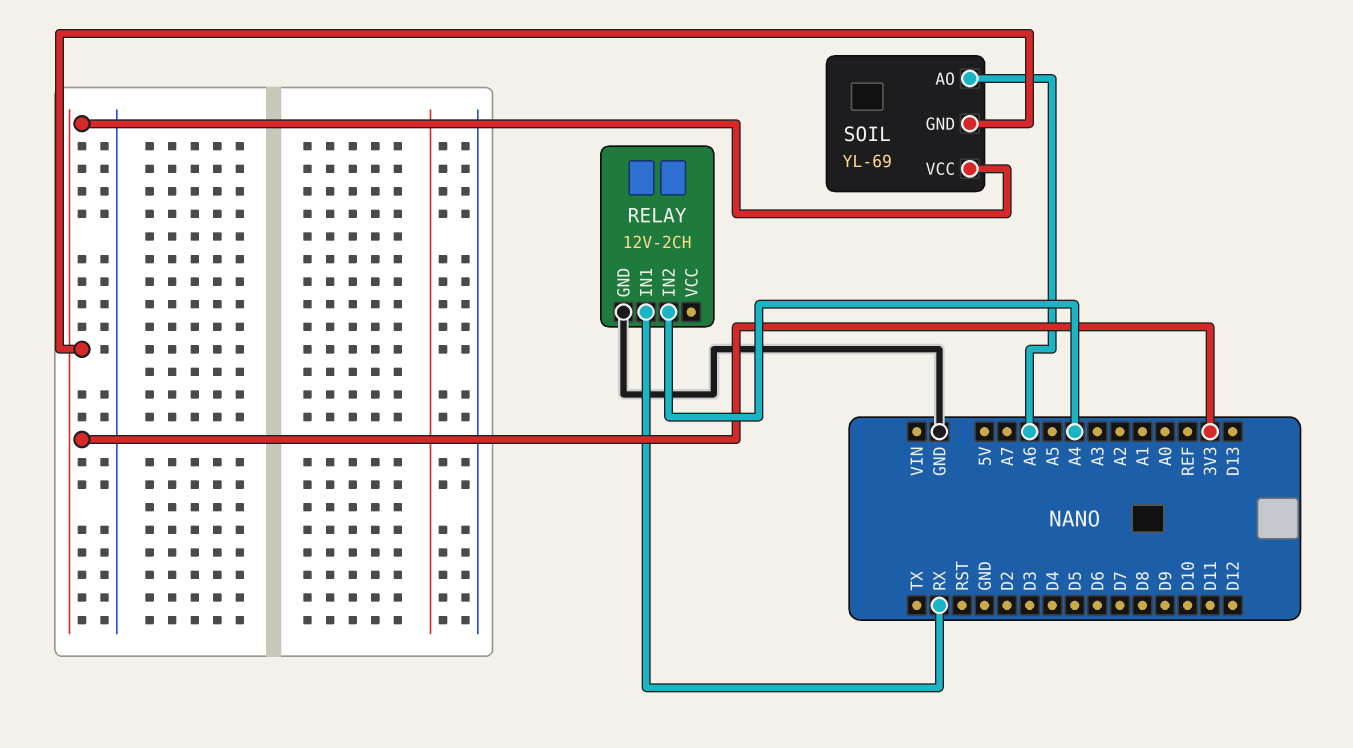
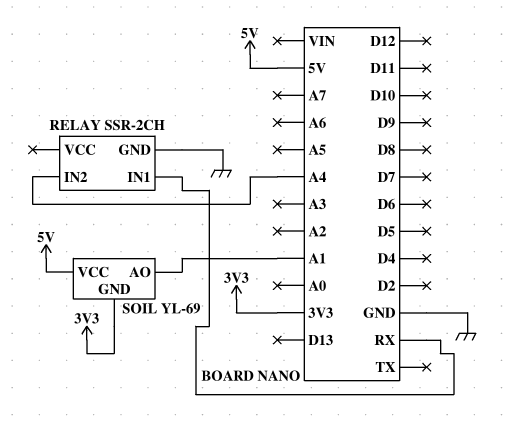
RELAY: 12V-2CH -> SSR-2CH
SOIL pin AO: A6 -> A1
SOIL pin VCC: 3V3 -> 5V

